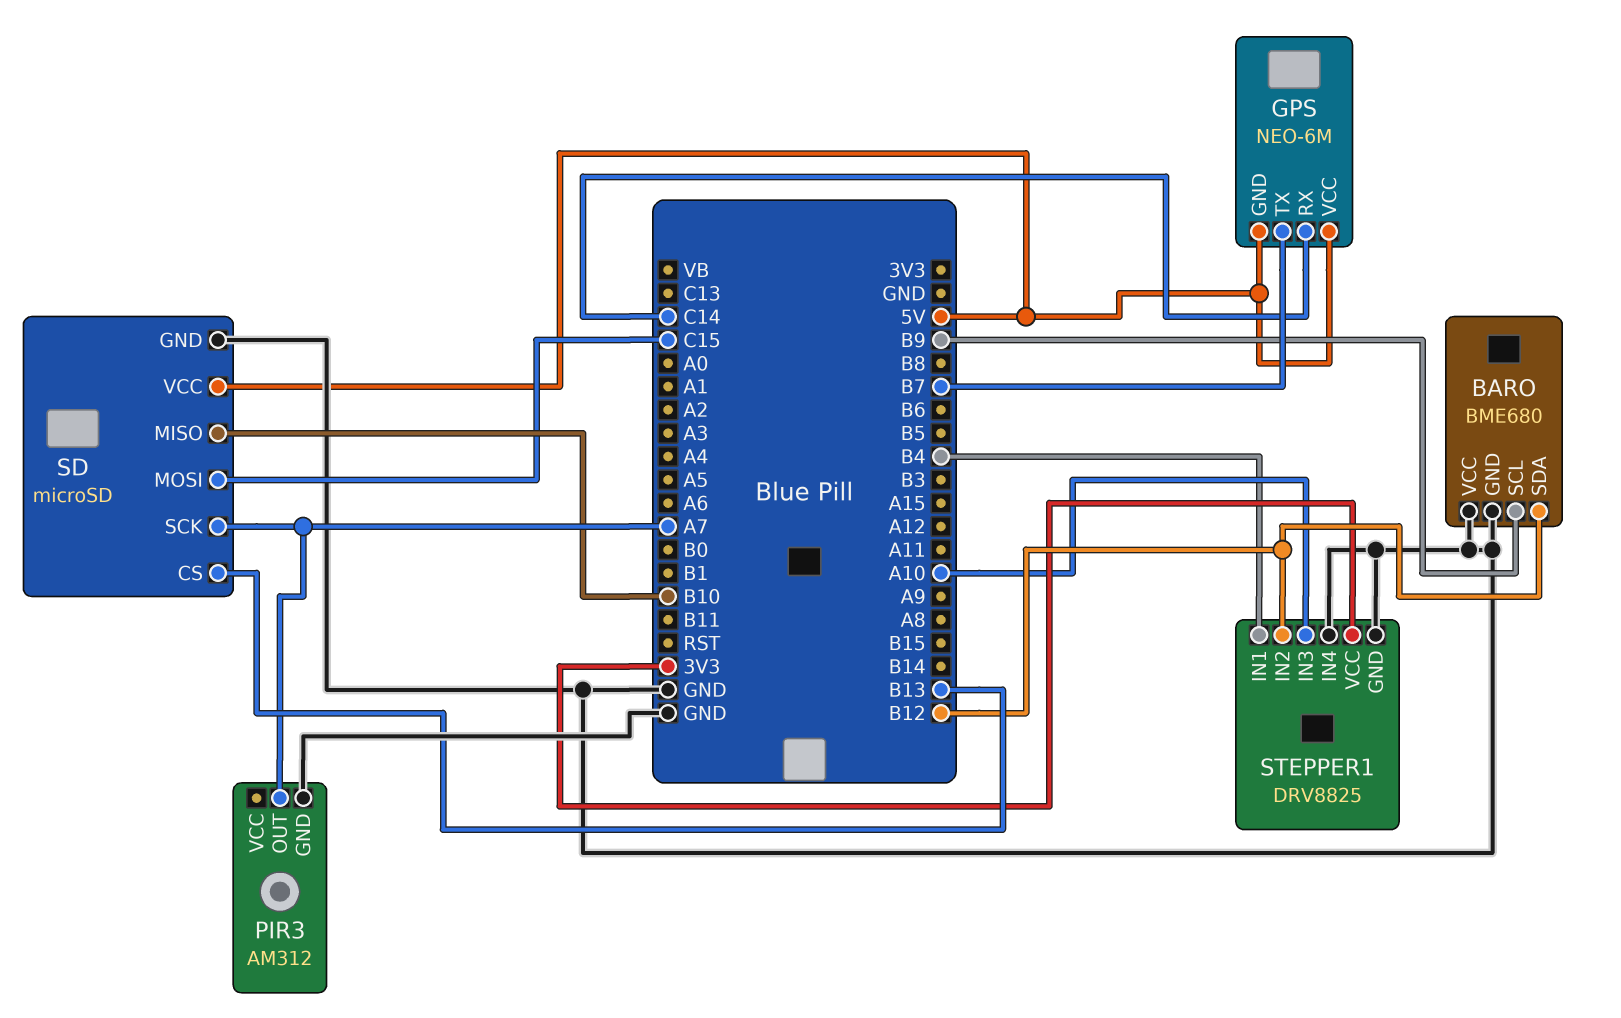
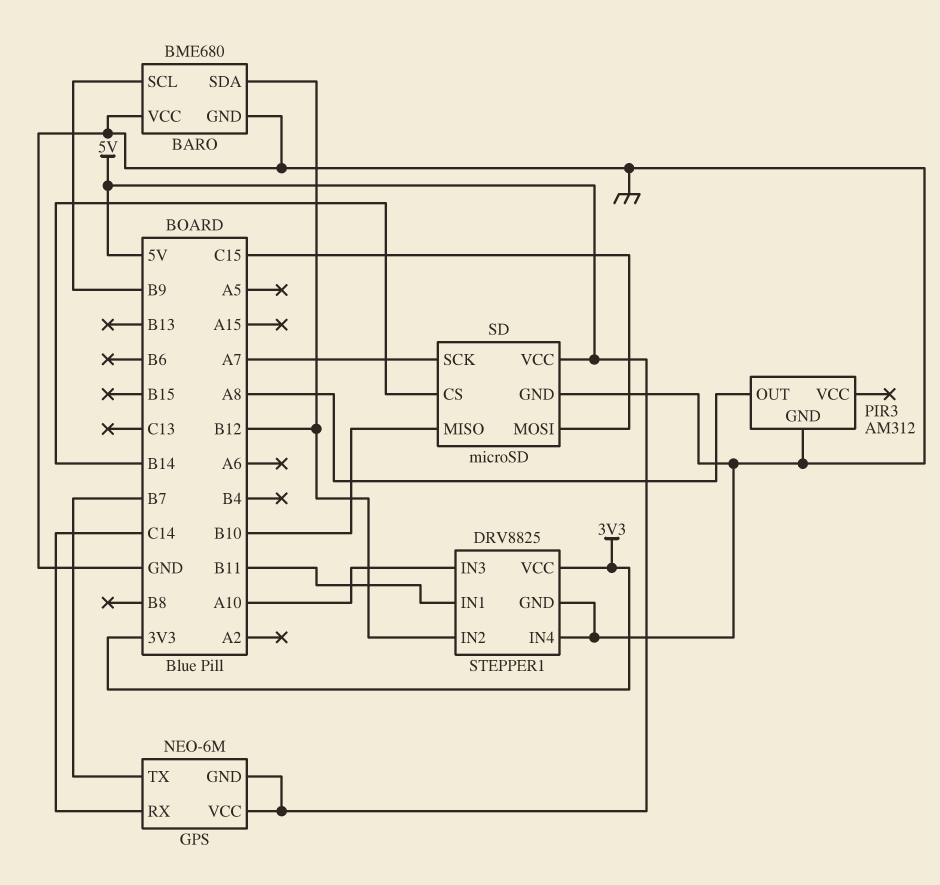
PIR3 pin OUT: A7 -> A8
SD pin CS: B13 -> B14
STEPPER1 pin IN1: B4 -> B11

